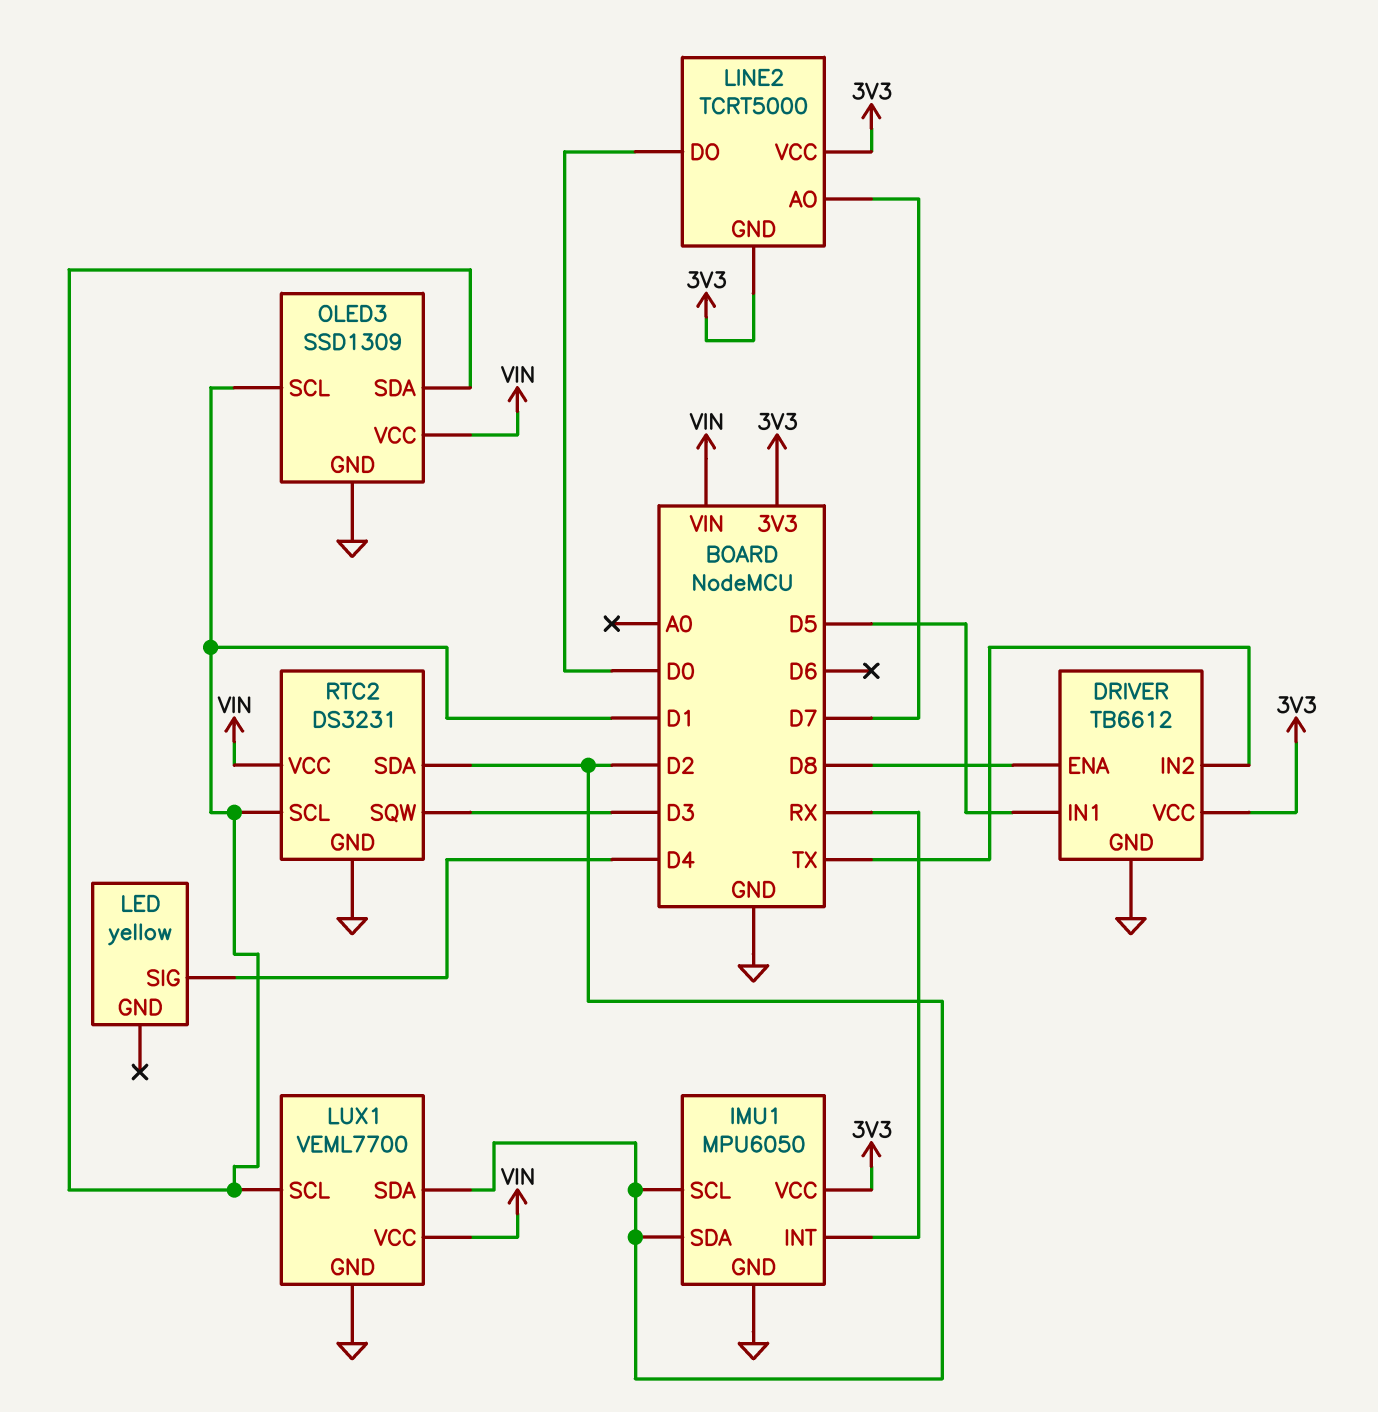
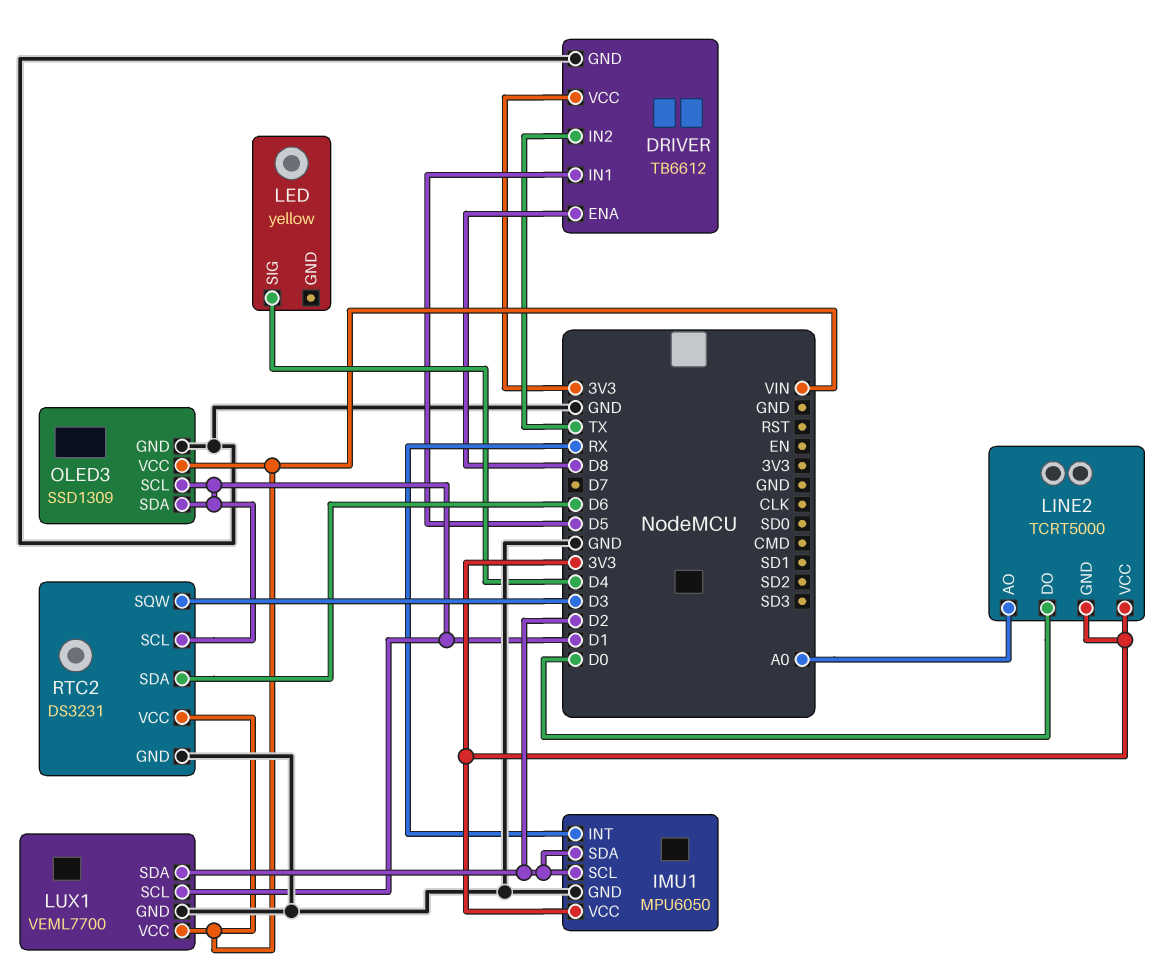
LINE2 pin AO: D7 -> A0
RTC2 pin SDA: D2 -> D6

